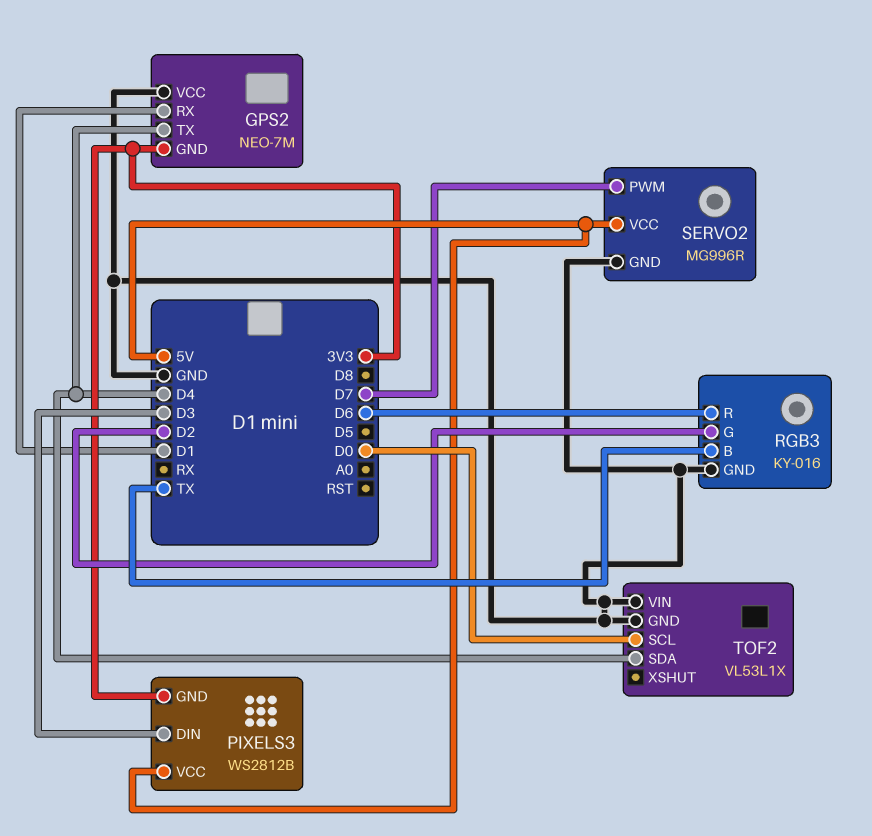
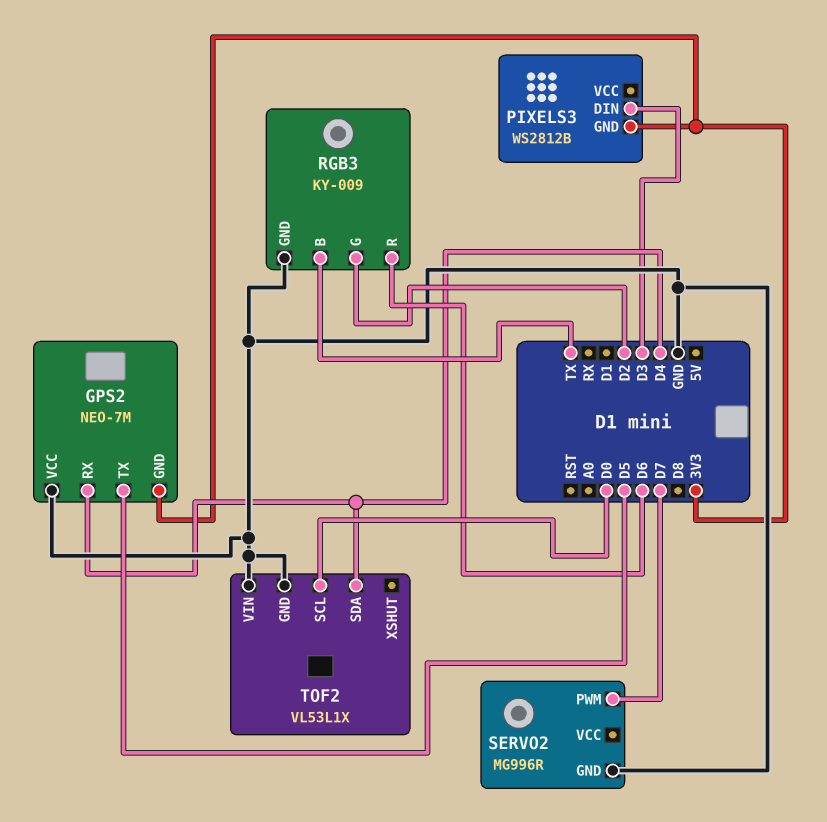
GPS2 pin RX: D1 -> D4
GPS2 pin TX: D4 -> D5
PIXELS3 pin VCC: 5V -> none
RGB3: KY-016 -> KY-009
SERVO2 pin VCC: 5V -> none

